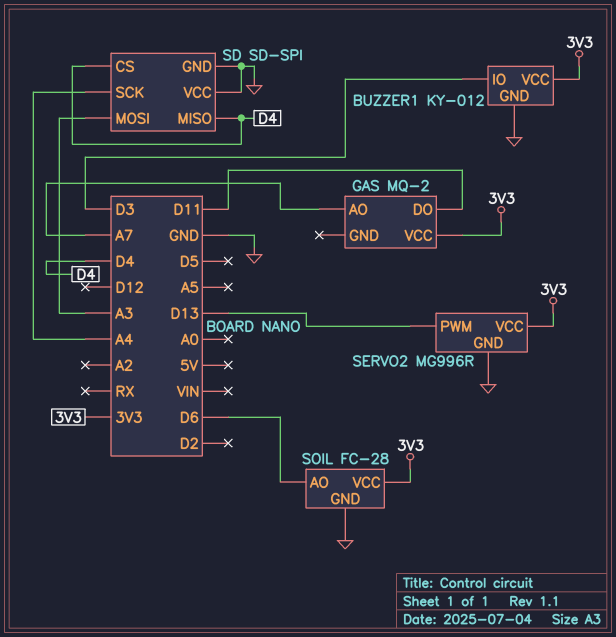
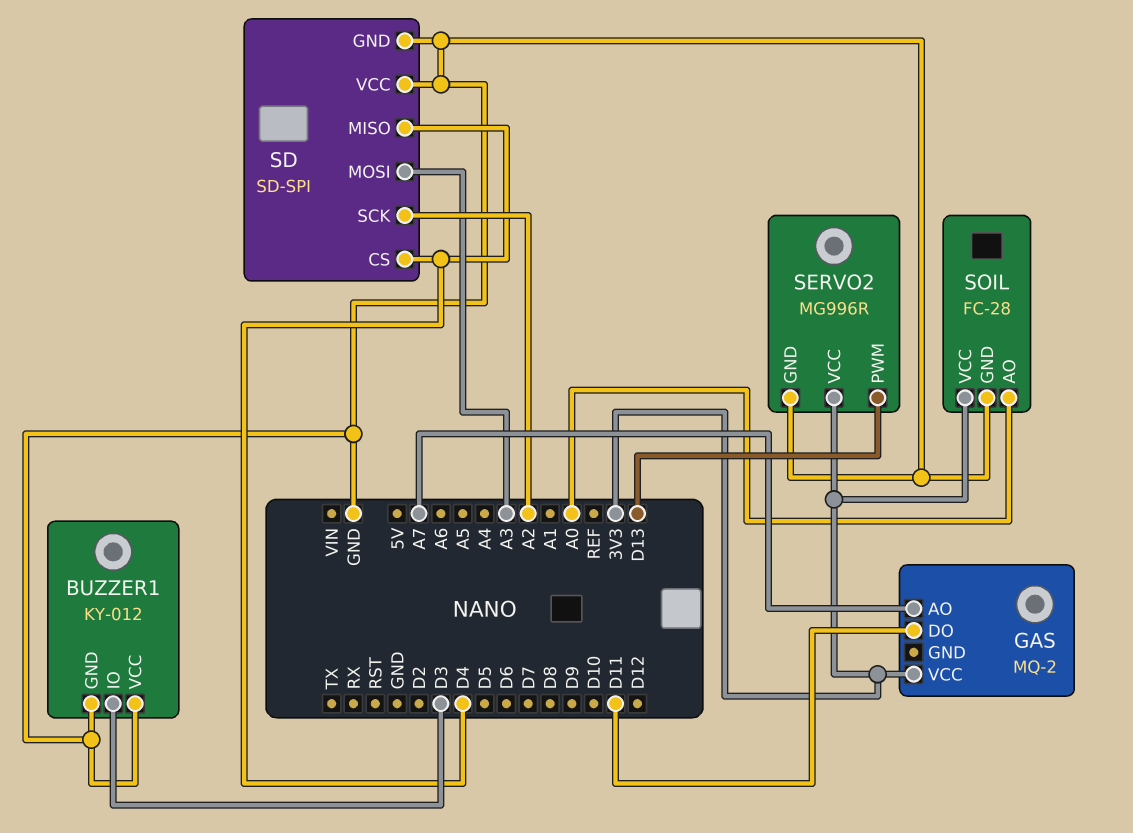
BUZZER1 pin VCC: 3V3 -> GND
SD pin SCK: A4 -> A2
SOIL pin AO: D6 -> A0

